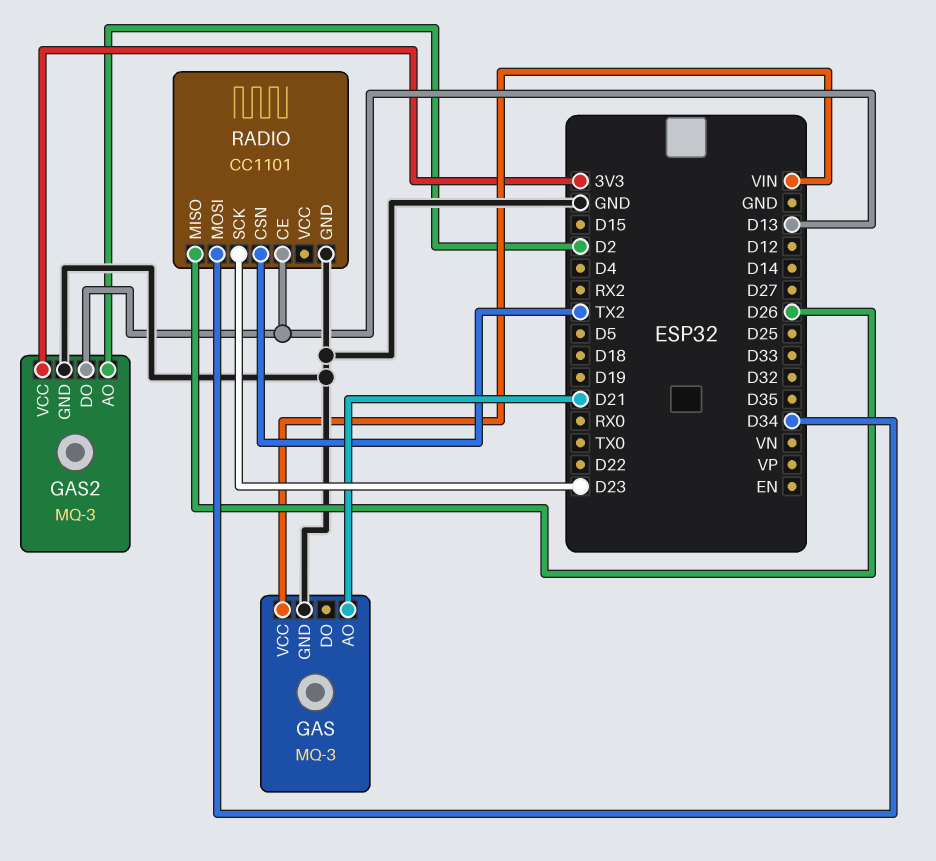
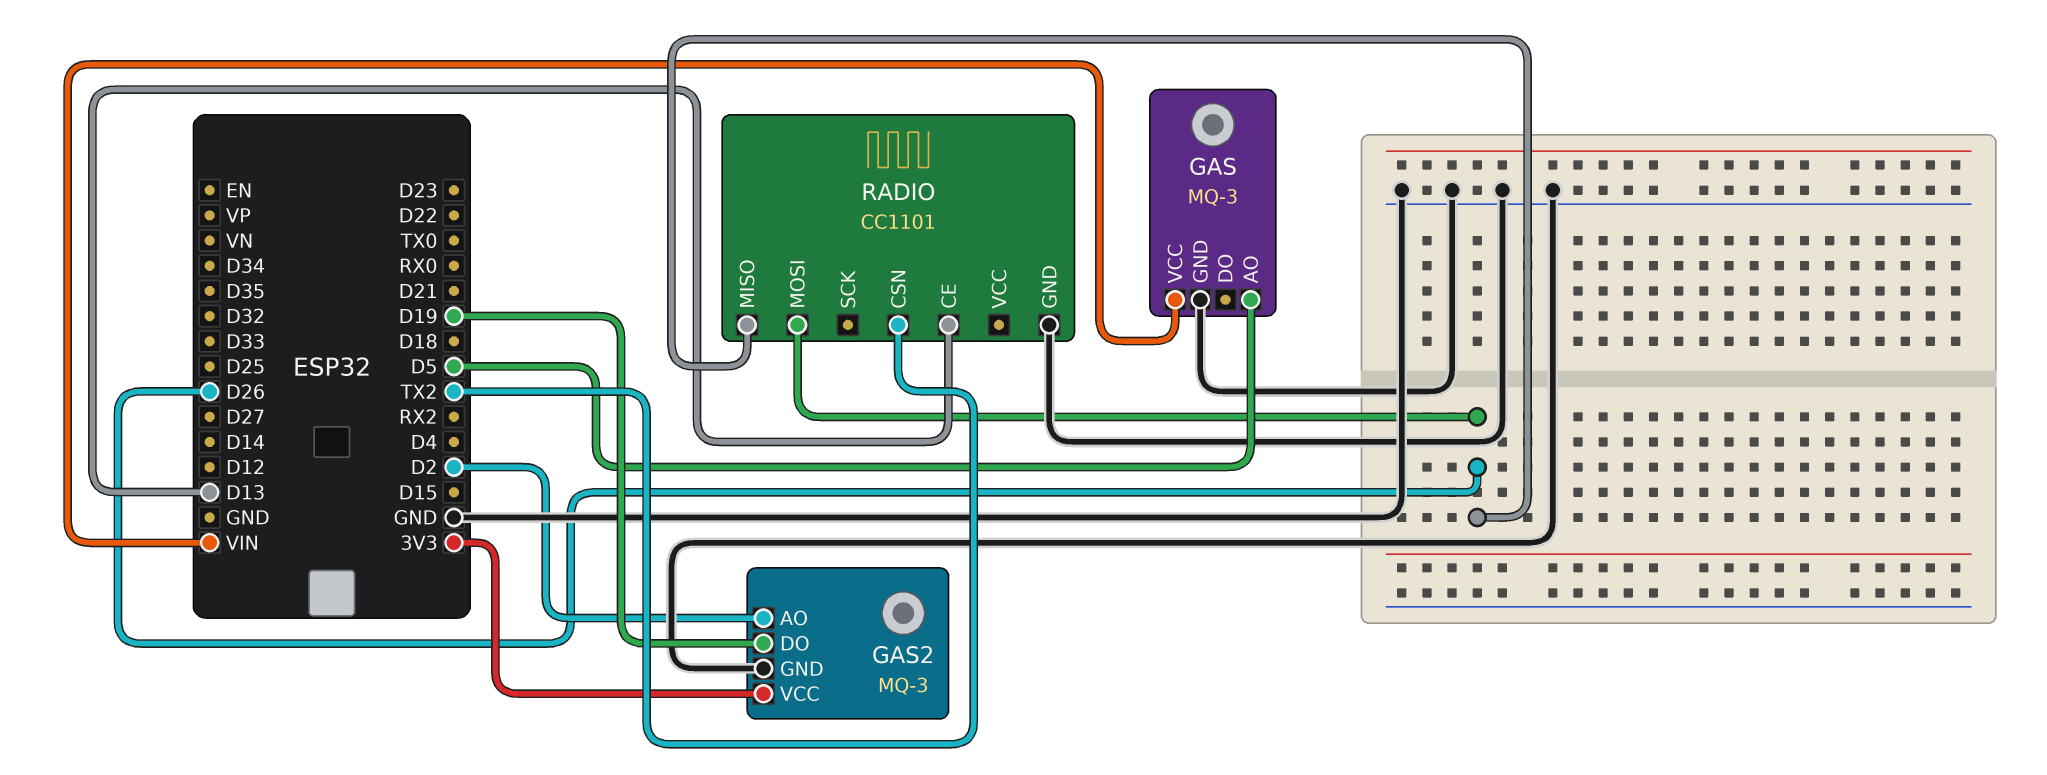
GAS pin AO: D21 -> D5
GAS2 pin DO: D13 -> D19
RADIO pin MOSI: D34 -> D26
RADIO pin SCK: D23 -> none

